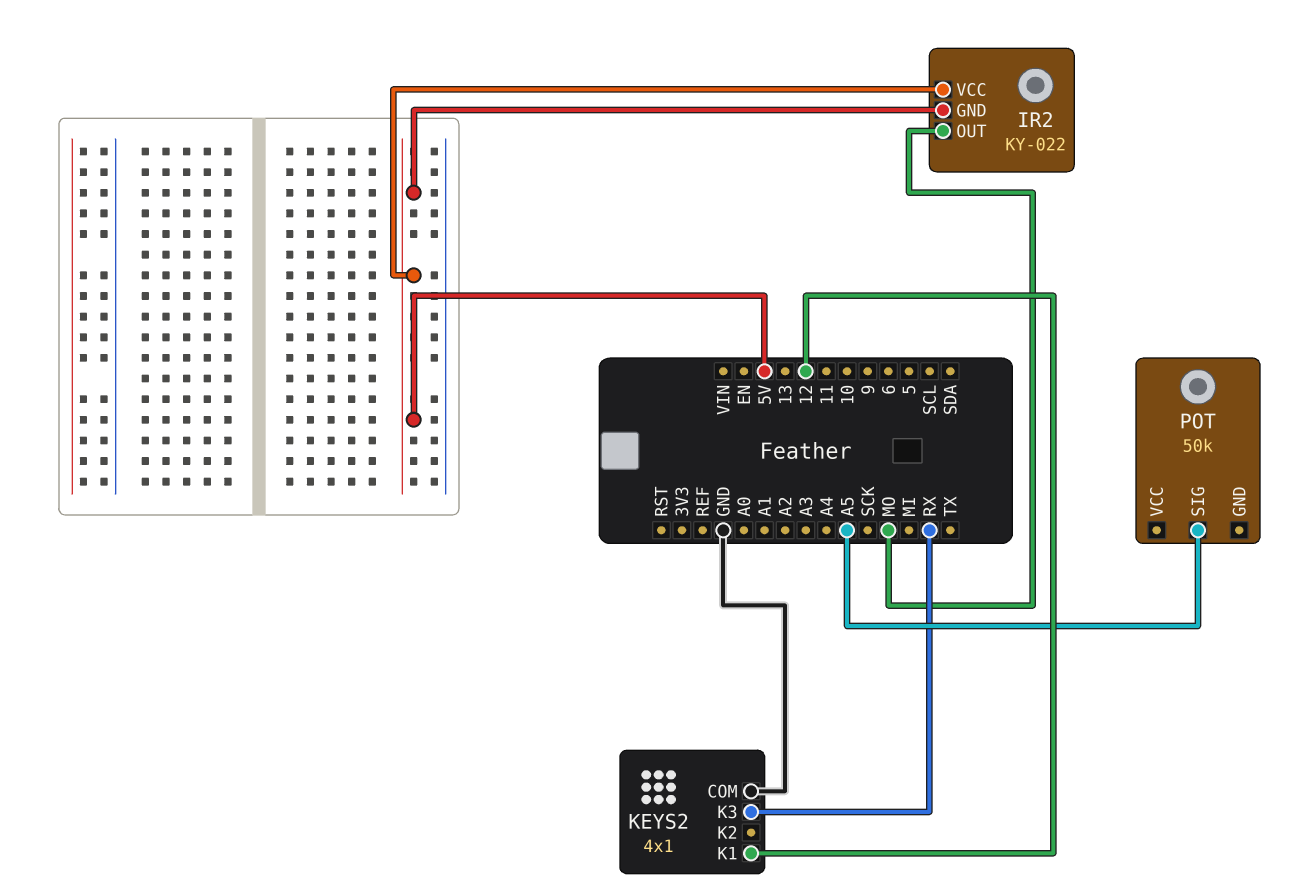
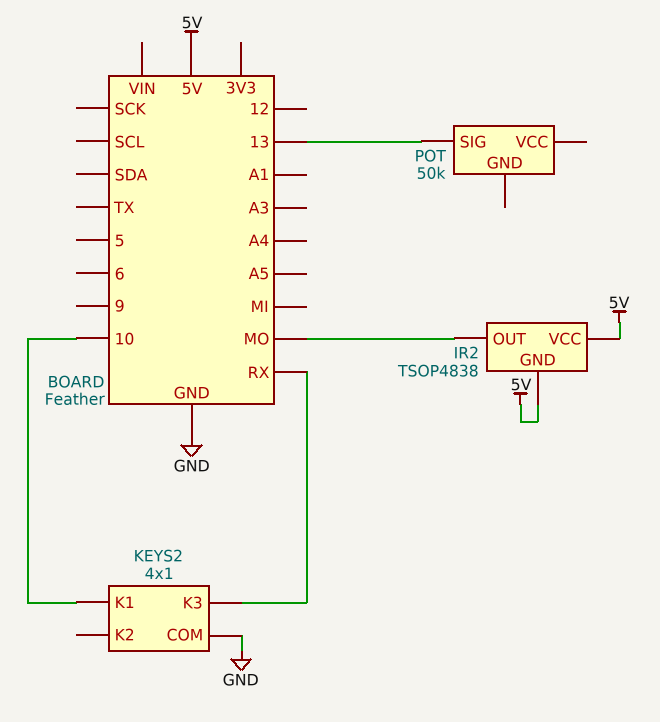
IR2: KY-022 -> TSOP4838
KEYS2 pin K1: 12 -> 10
POT pin SIG: A5 -> 13

